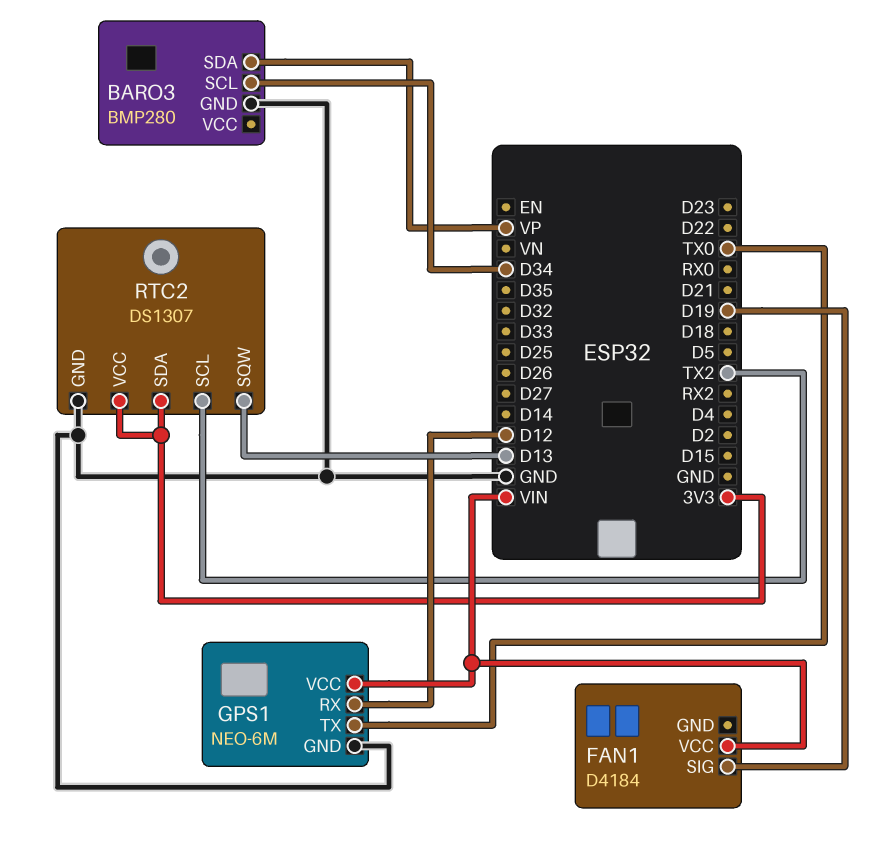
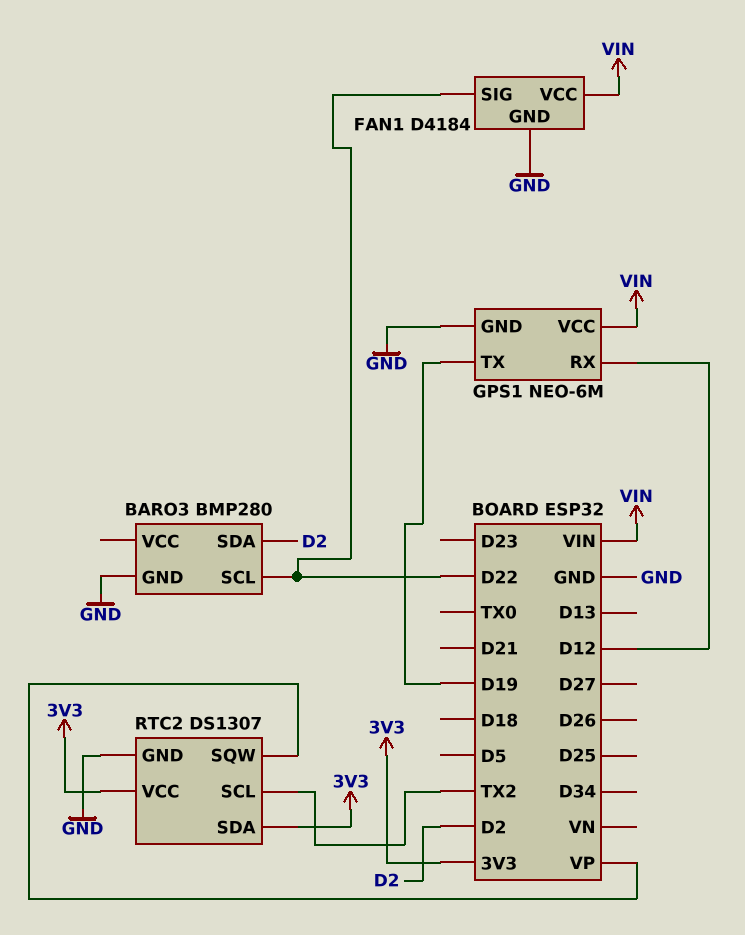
BARO3 pin SCL: D34 -> D22
BARO3 pin SDA: VP -> D2
FAN1 pin GND: none -> GND
FAN1 pin SIG: D19 -> D22
GPS1 pin TX: TX0 -> D19
RTC2 pin SQW: D13 -> VP

